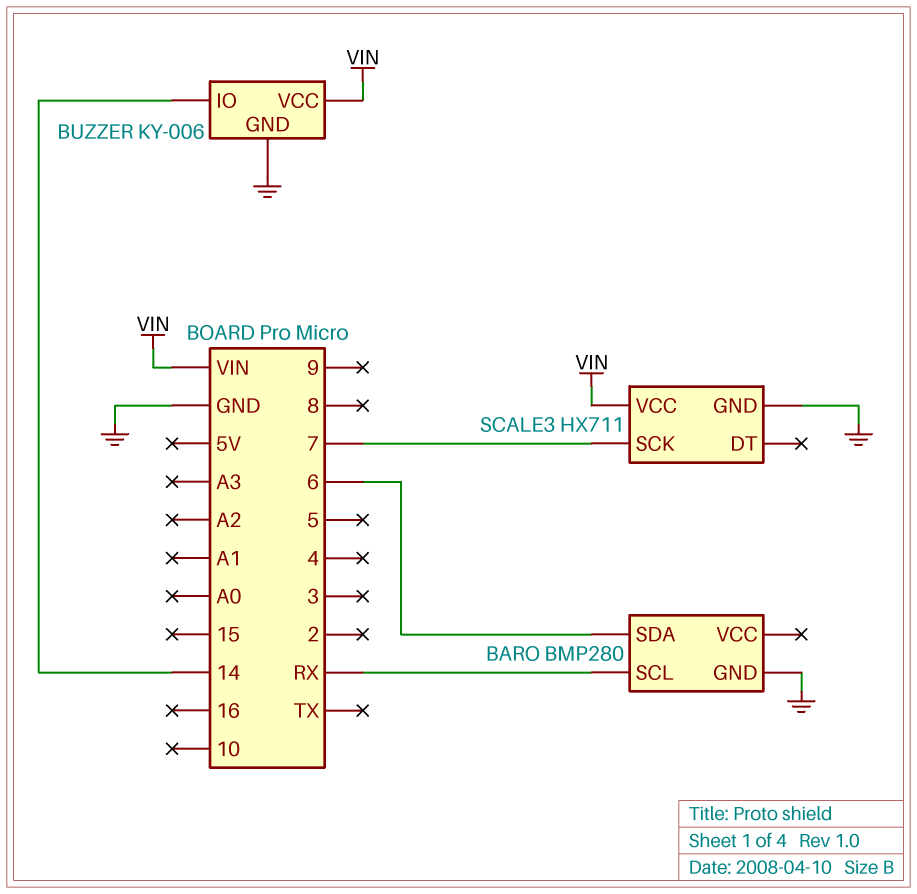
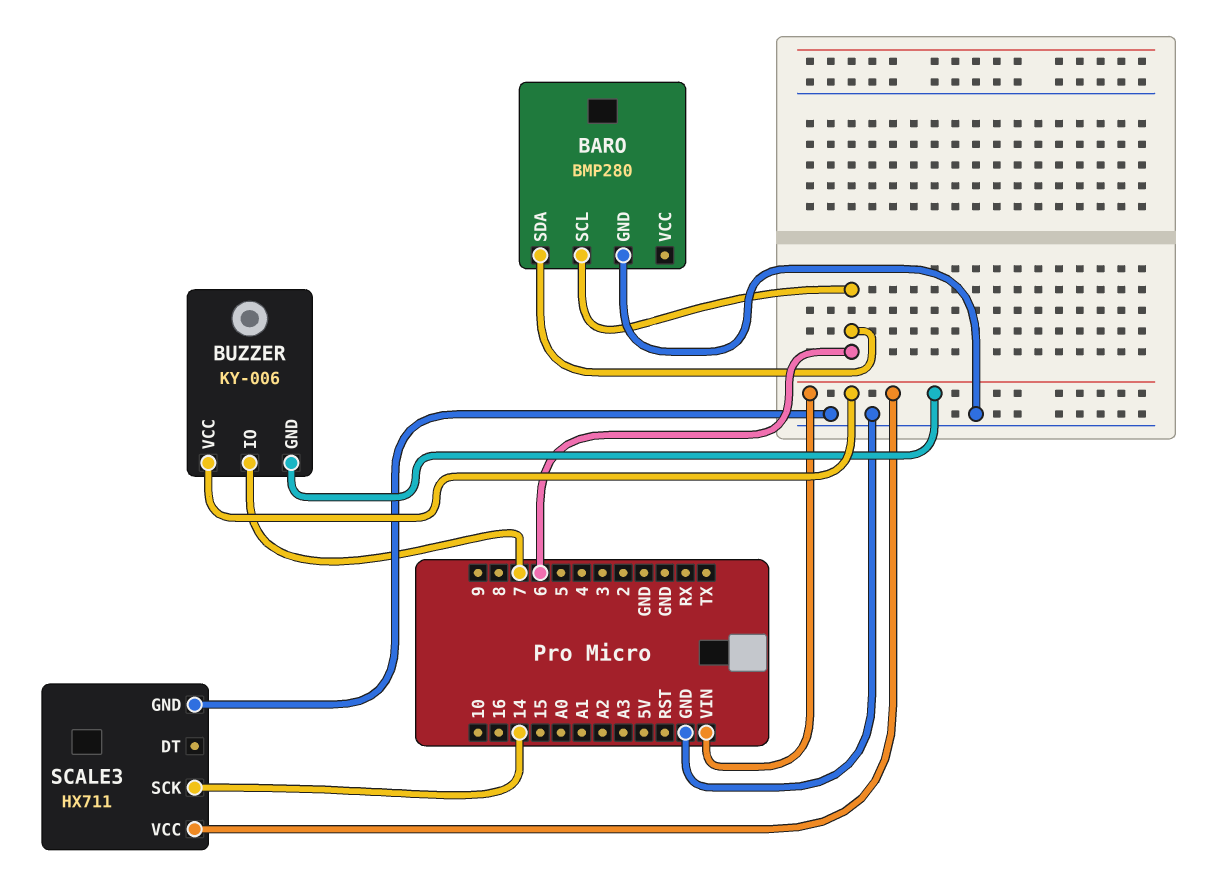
BARO pin SCL: RX -> 6
BUZZER pin GND: GND -> VIN
BUZZER pin IO: 14 -> 7
SCALE3 pin SCK: 7 -> 14

